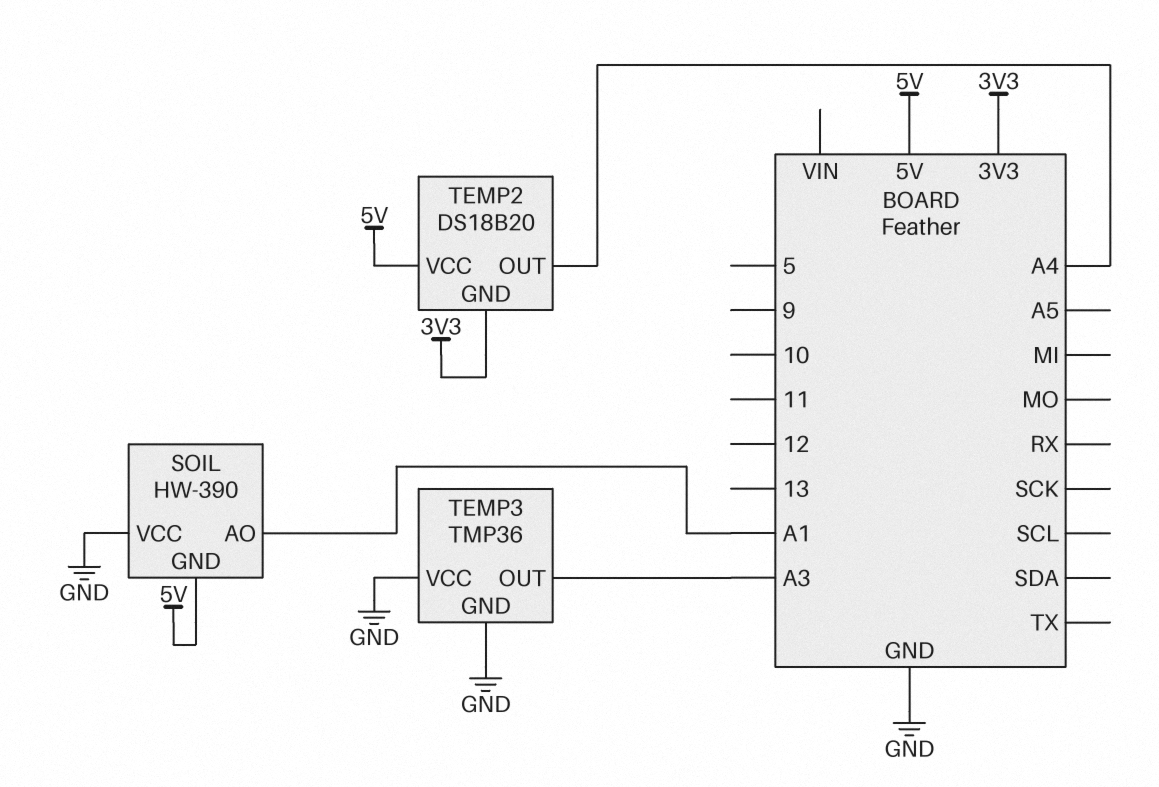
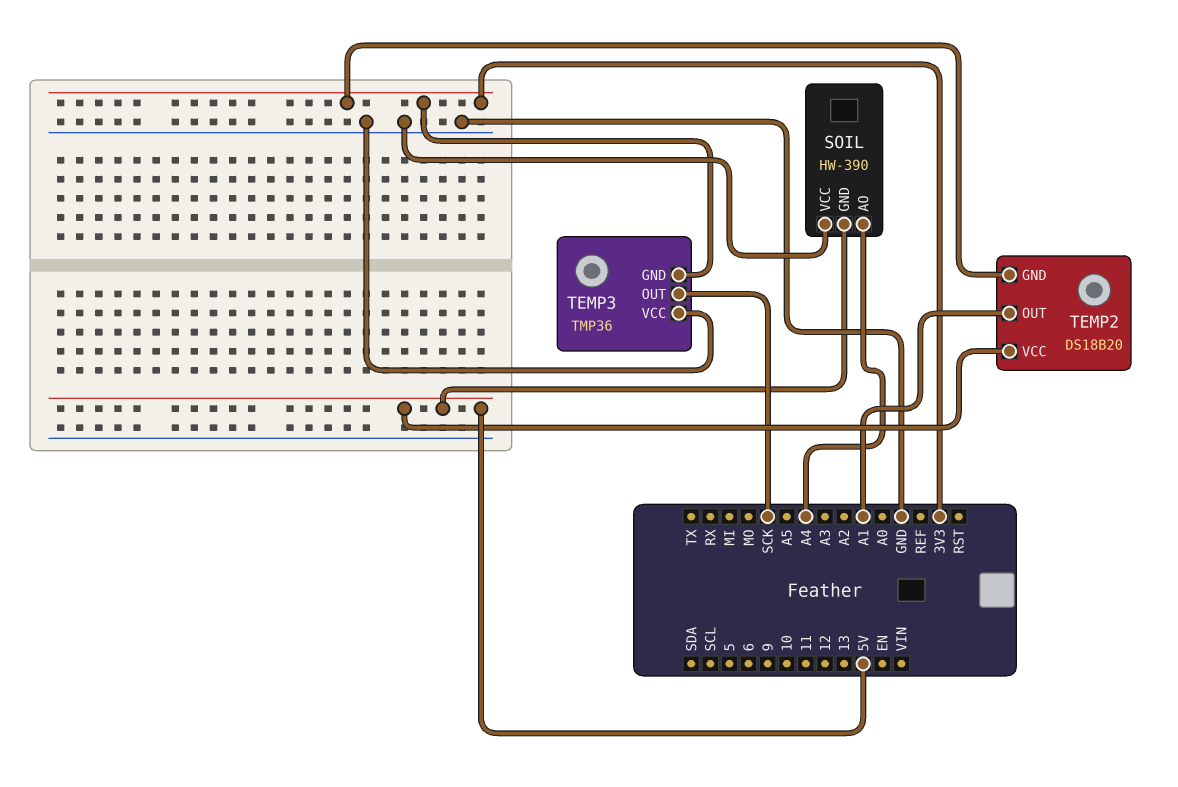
SOIL pin AO: A1 -> A4
TEMP2 pin OUT: A4 -> A1
TEMP3 pin GND: GND -> 3V3
TEMP3 pin OUT: A3 -> SCK

